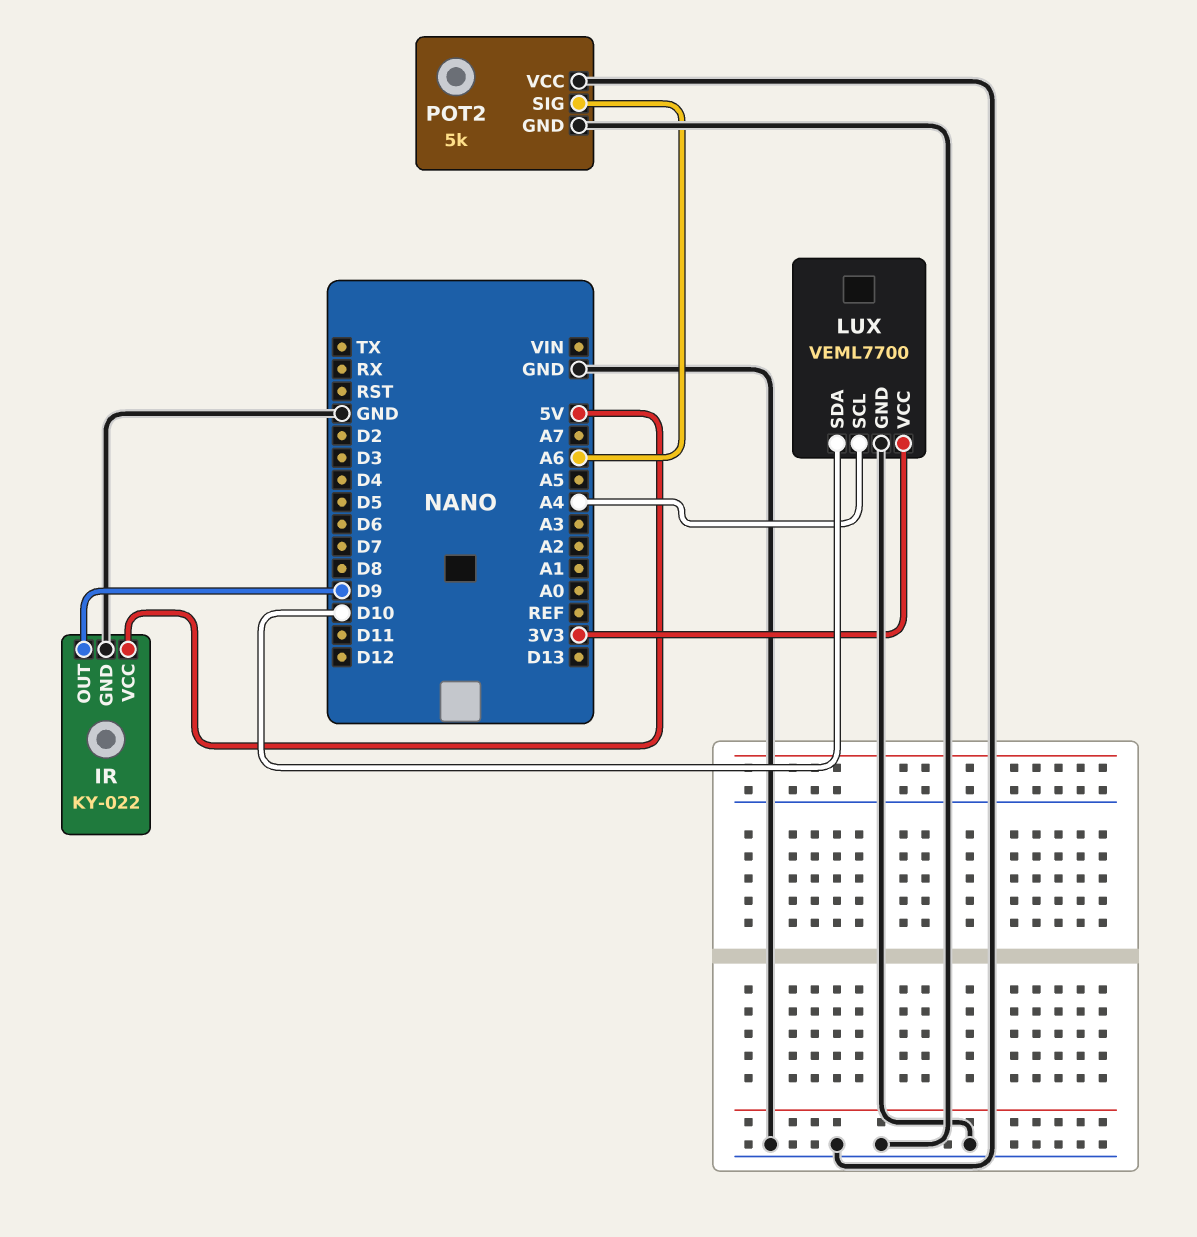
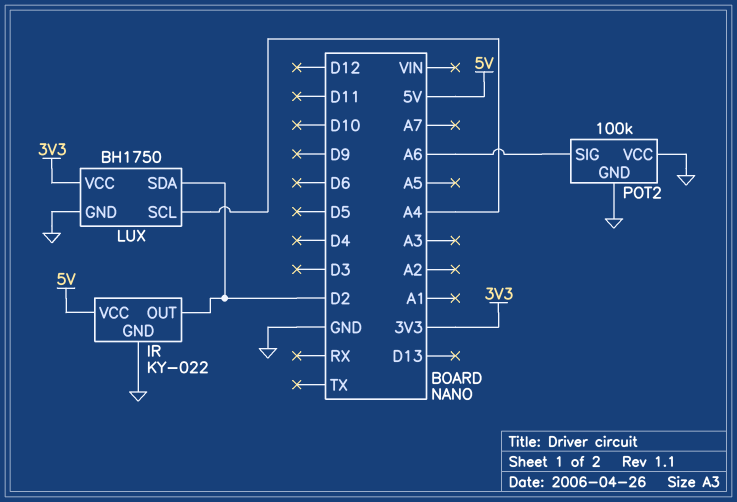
IR pin OUT: D9 -> D2
LUX: VEML7700 -> BH1750
LUX pin SDA: D10 -> D2
POT2: 5k -> 100k

